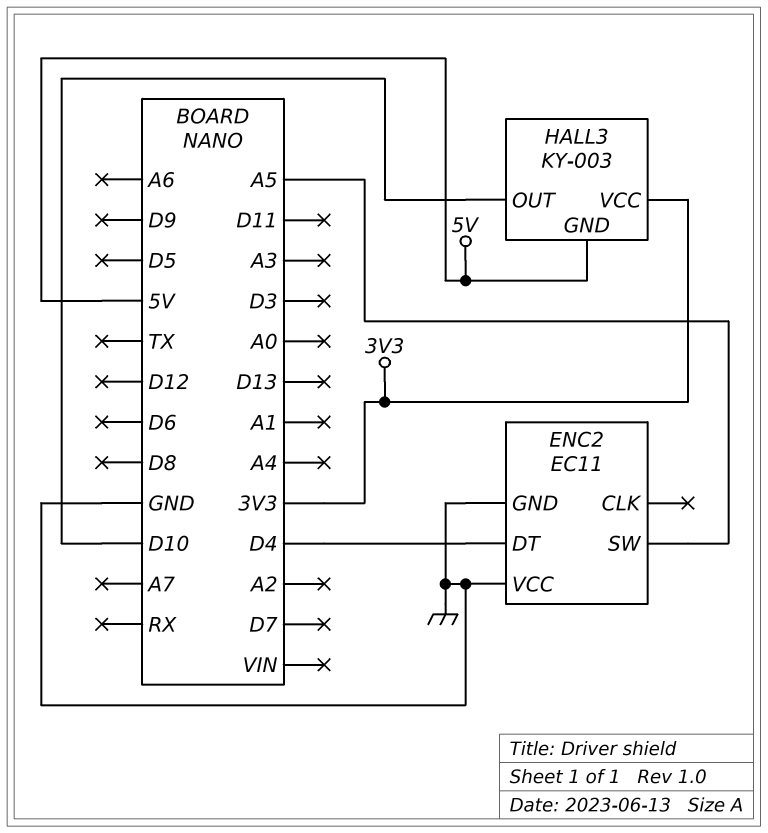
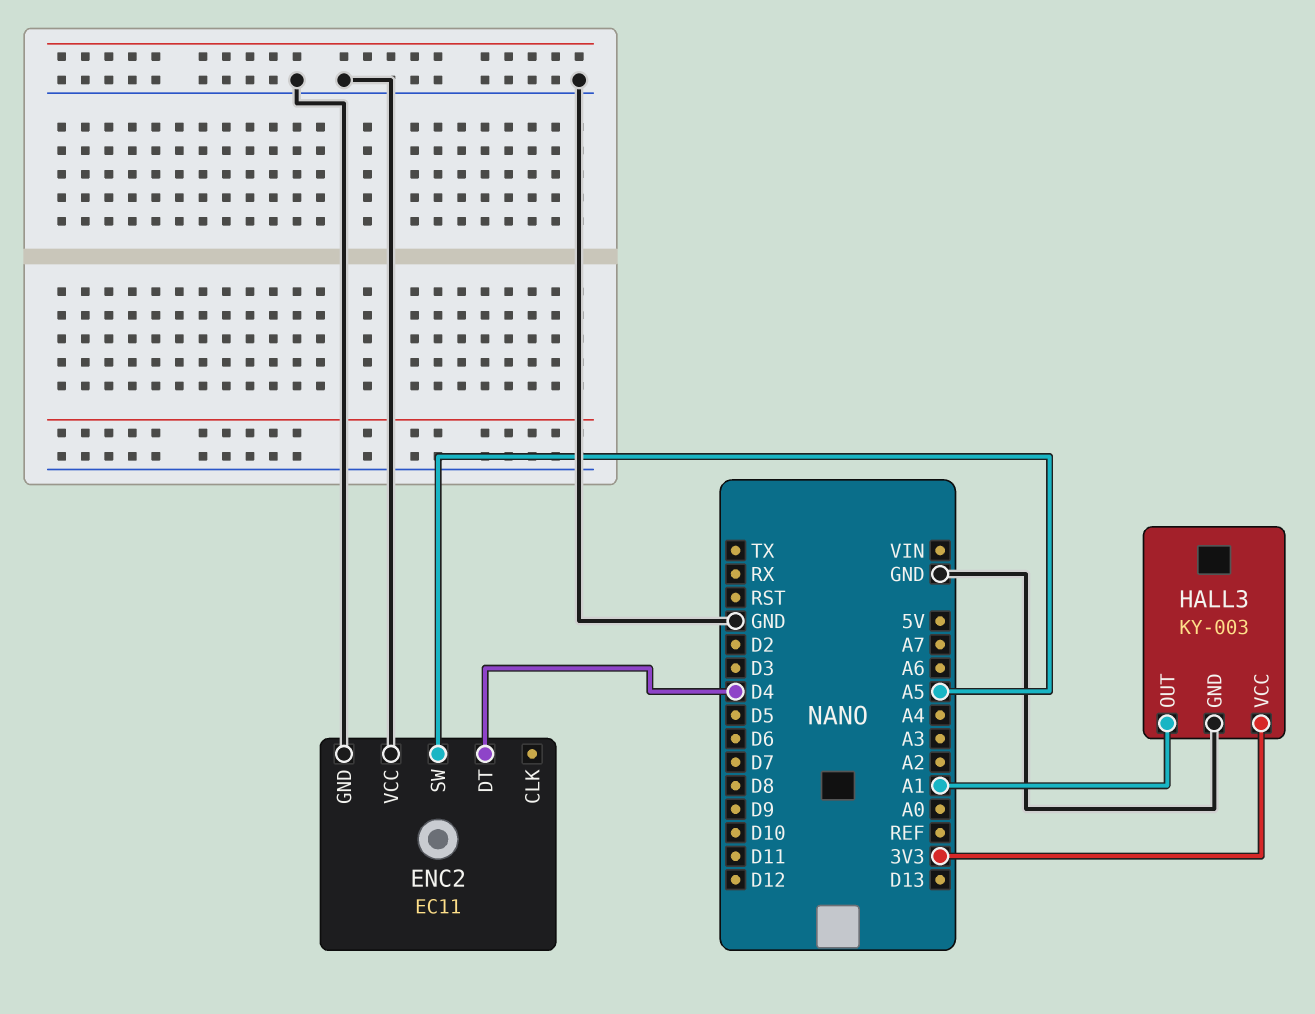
HALL3 pin GND: 5V -> GND
HALL3 pin OUT: D10 -> A1

